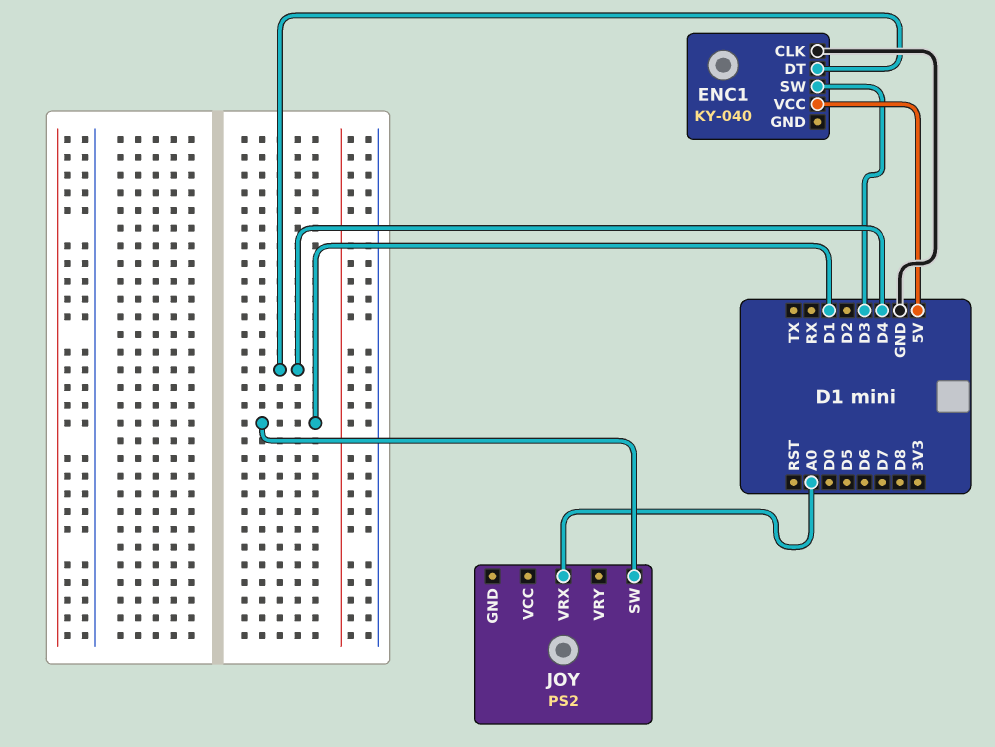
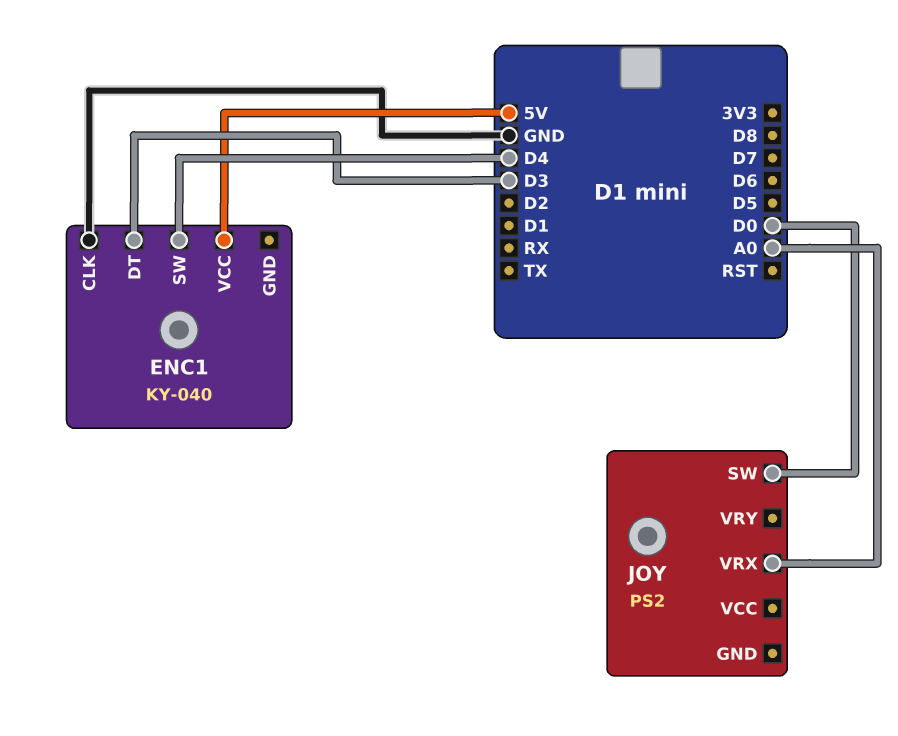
ENC1 pin DT: D4 -> D3
ENC1 pin SW: D3 -> D4
JOY pin SW: D1 -> D0

